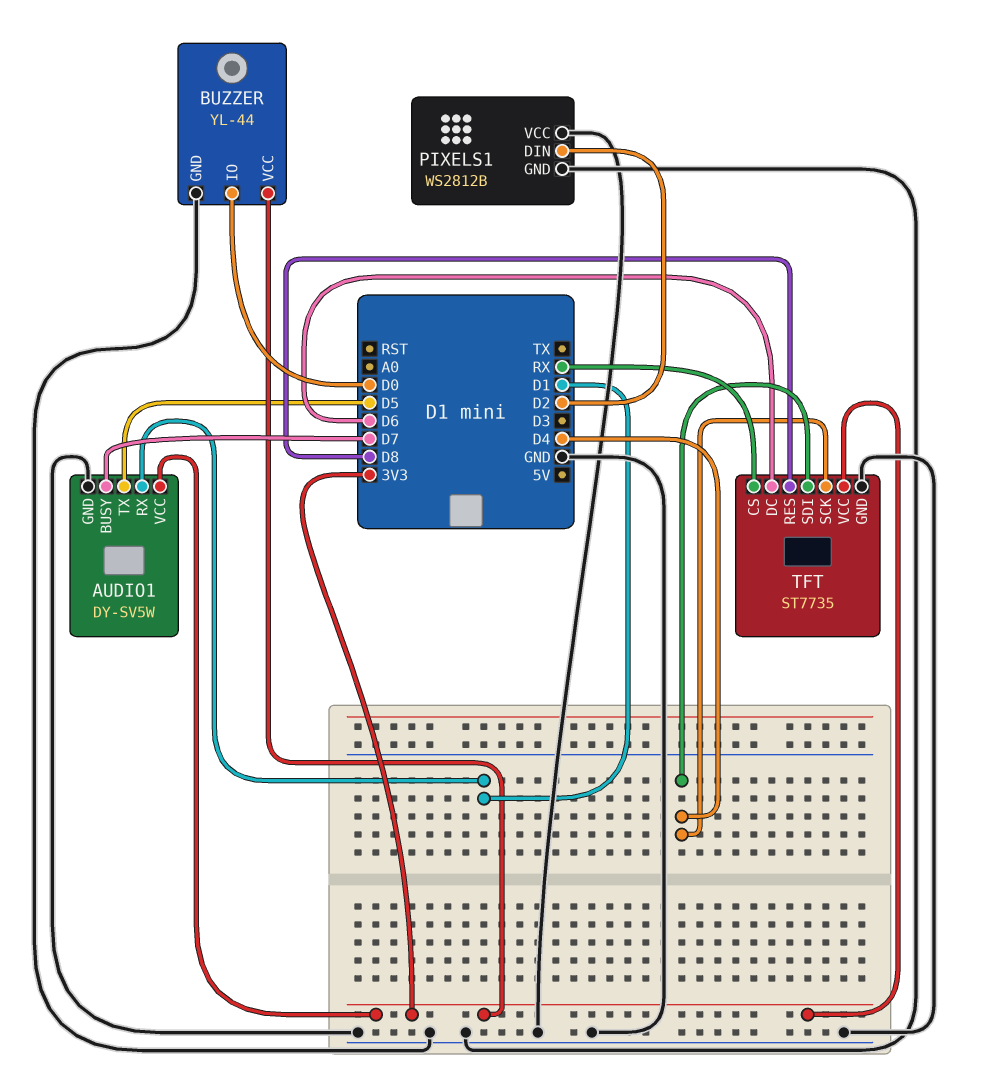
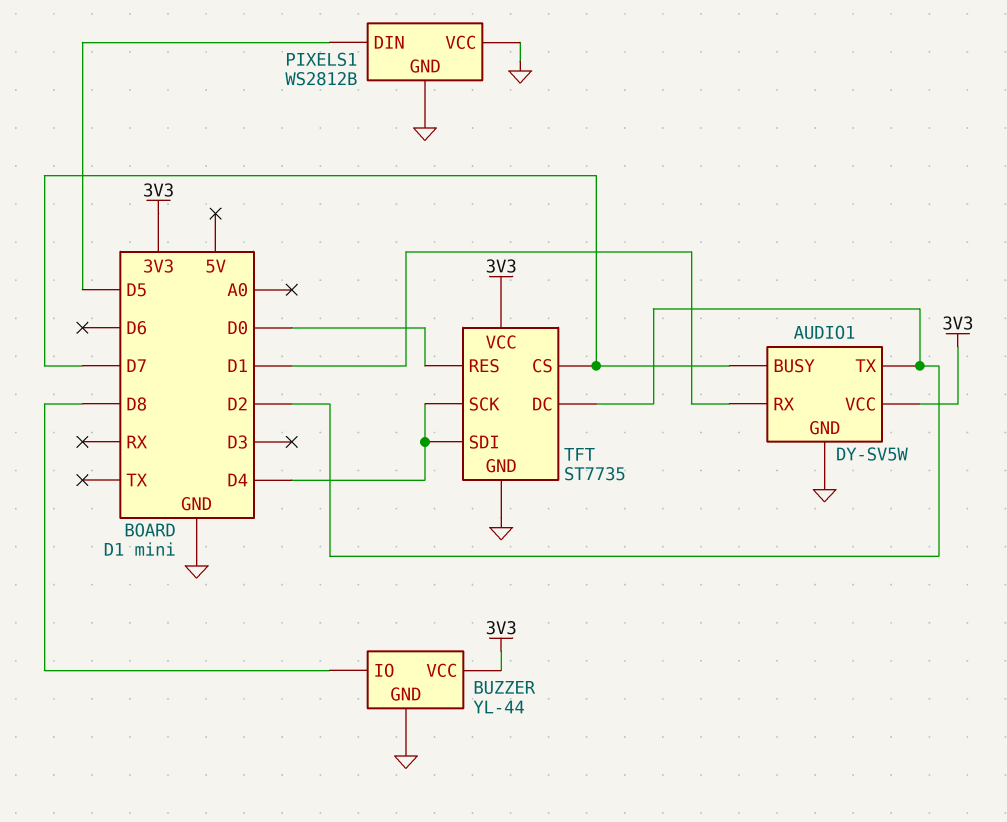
AUDIO1 pin TX: D5 -> D2
BUZZER pin IO: D0 -> D8
PIXELS1 pin DIN: D2 -> D5
TFT pin CS: RX -> D7
TFT pin DC: D6 -> D2
TFT pin RES: D8 -> D0

